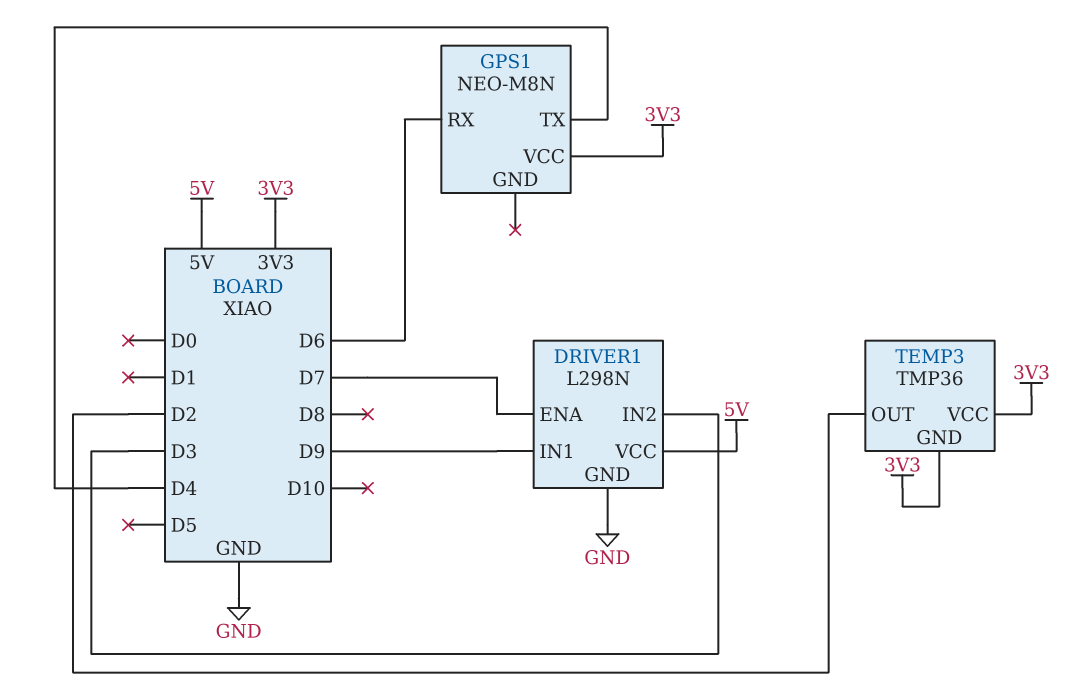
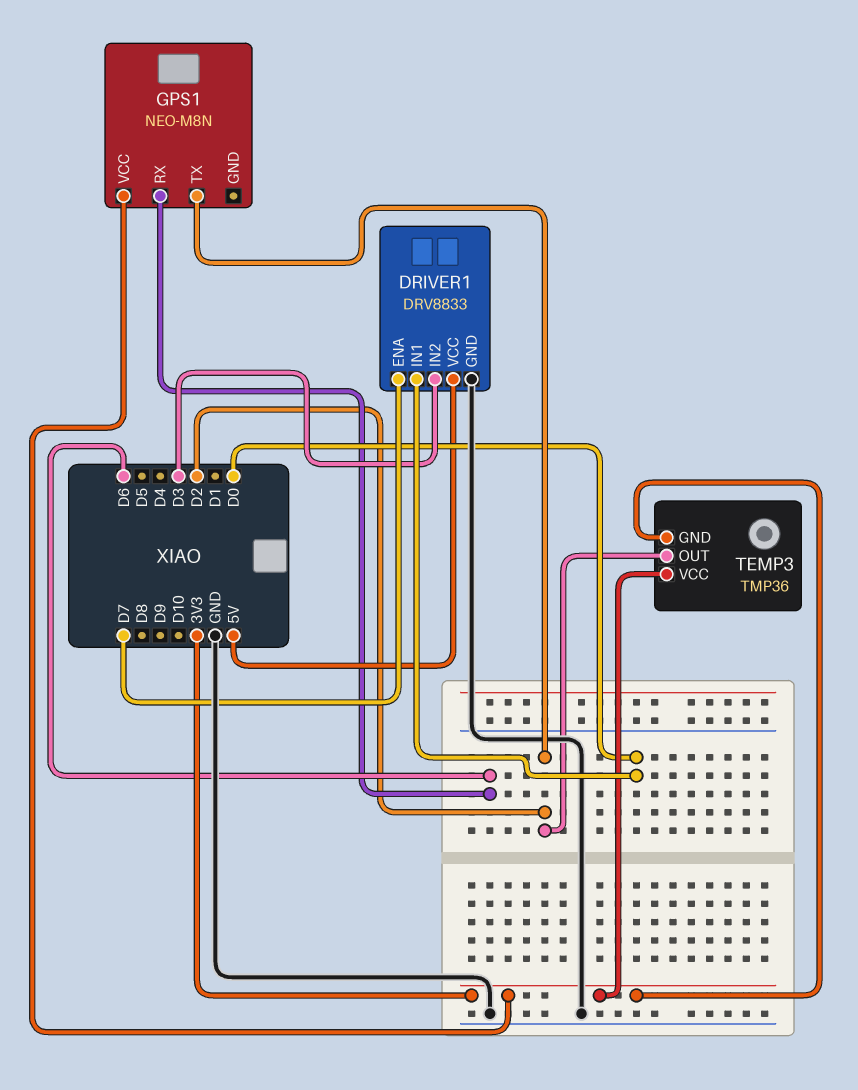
DRIVER1: L298N -> DRV8833
DRIVER1 pin IN1: D9 -> D0
GPS1 pin TX: D4 -> D2

